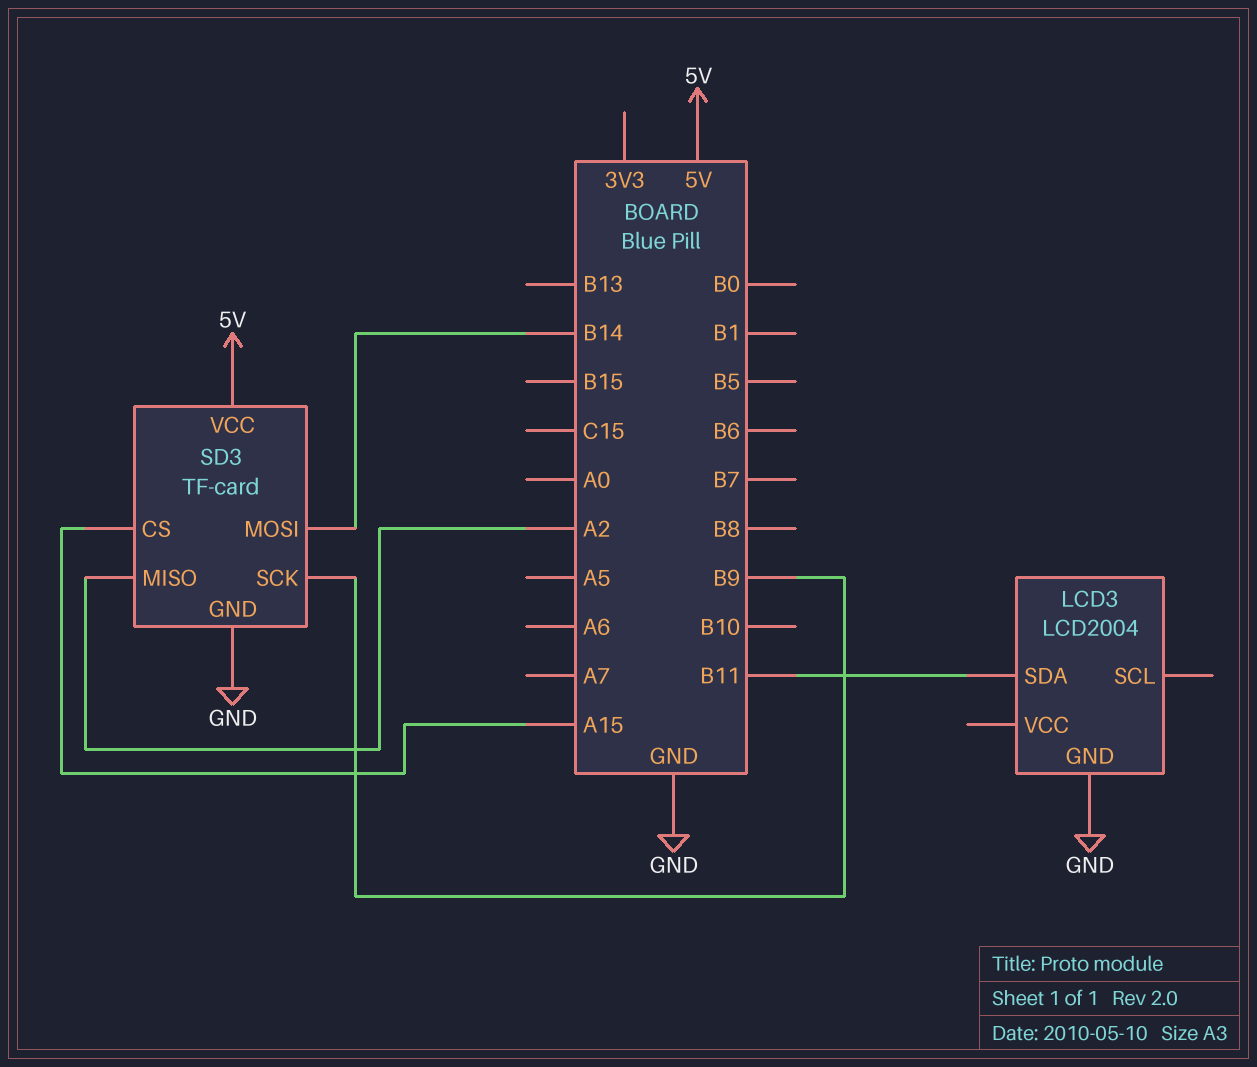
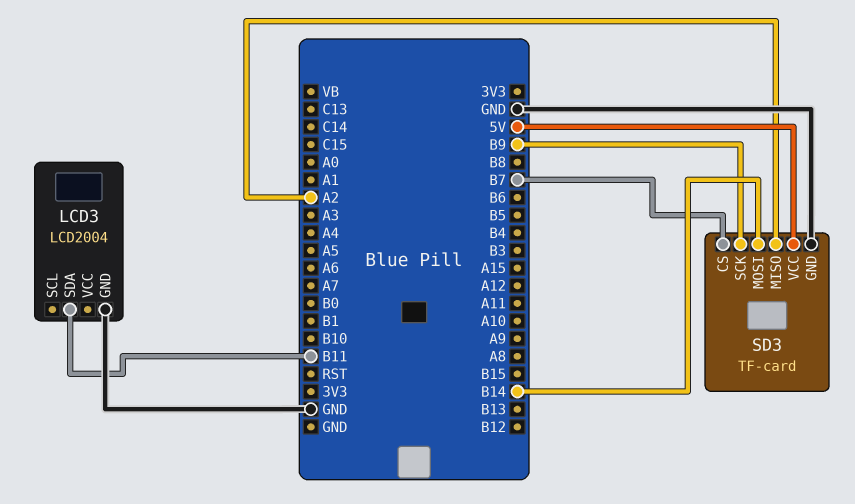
SD3 pin CS: A15 -> B7

